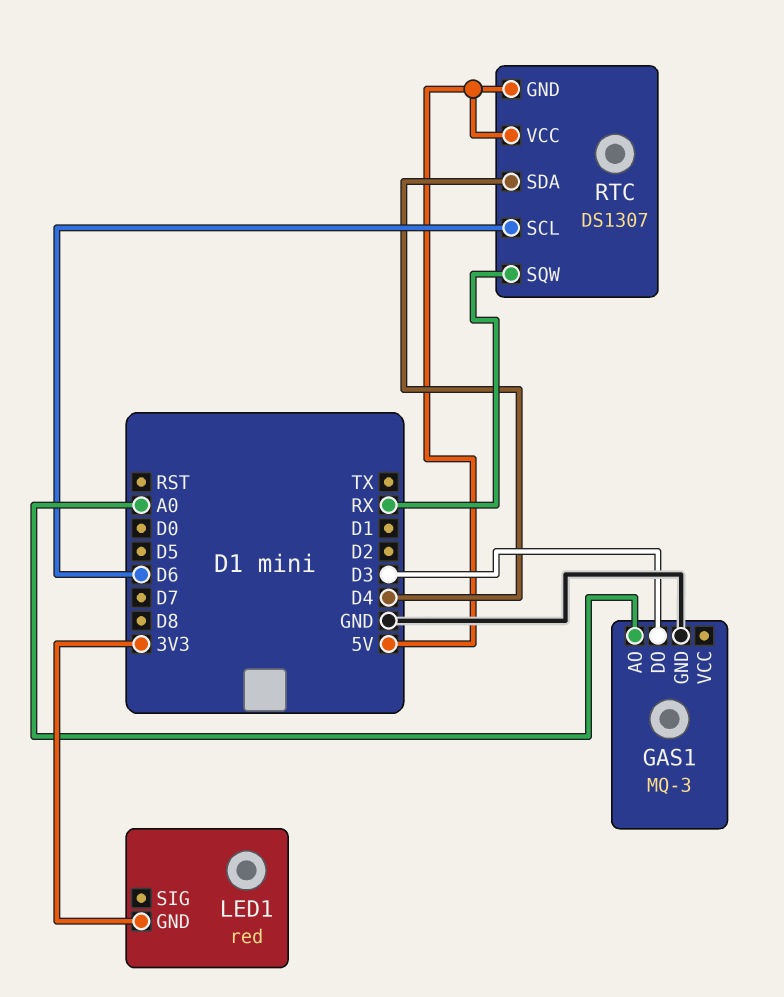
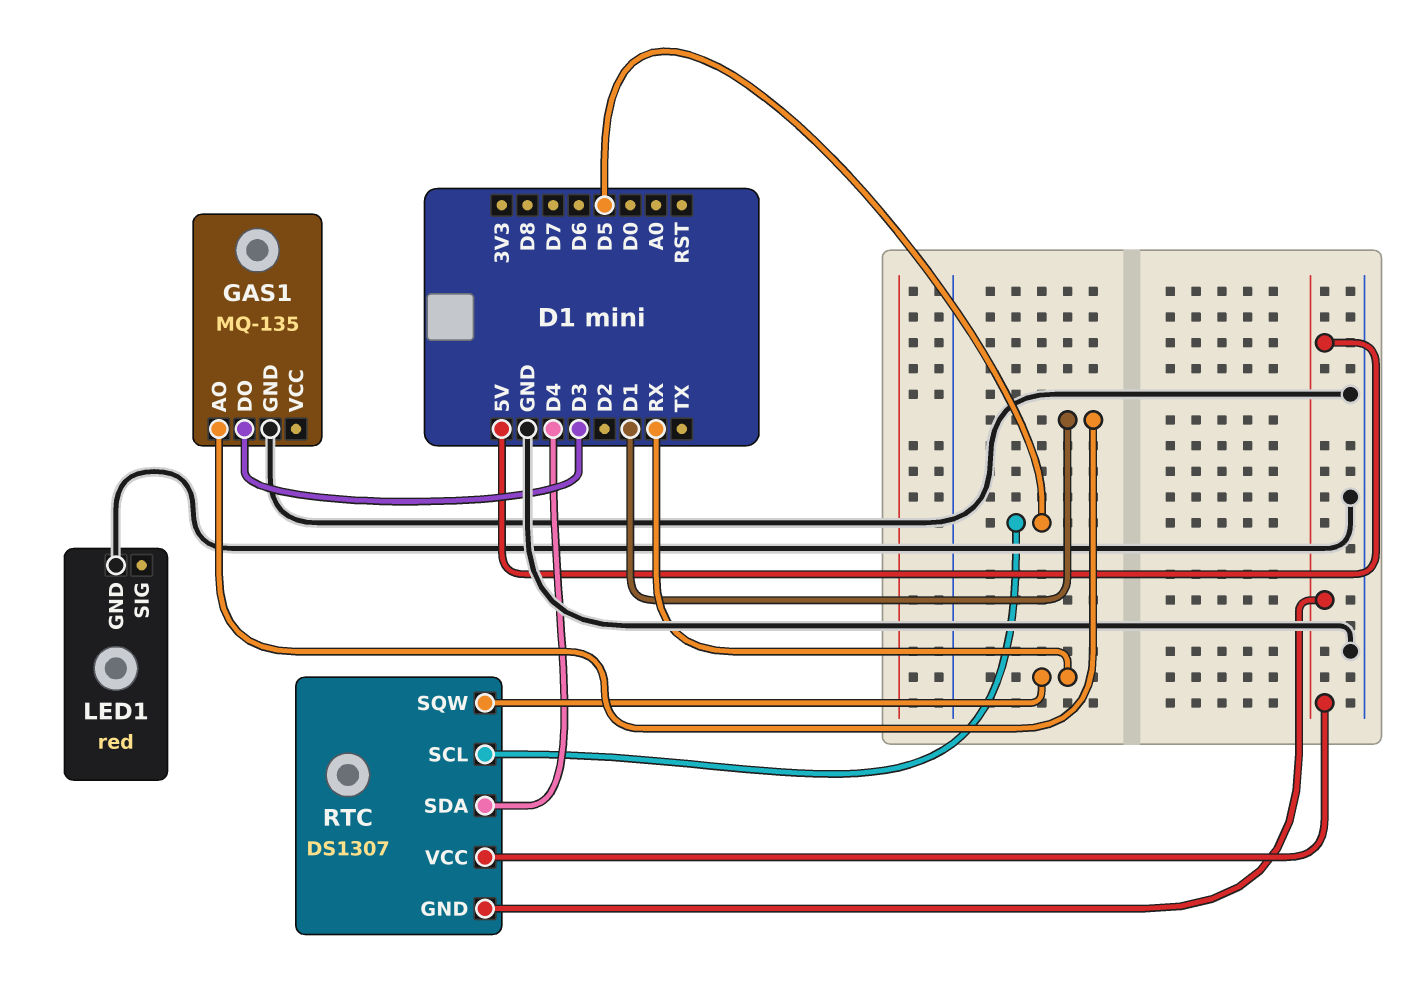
GAS1: MQ-3 -> MQ-135
GAS1 pin AO: A0 -> D1
LED1 pin GND: 3V3 -> GND
RTC pin SCL: D6 -> D5

